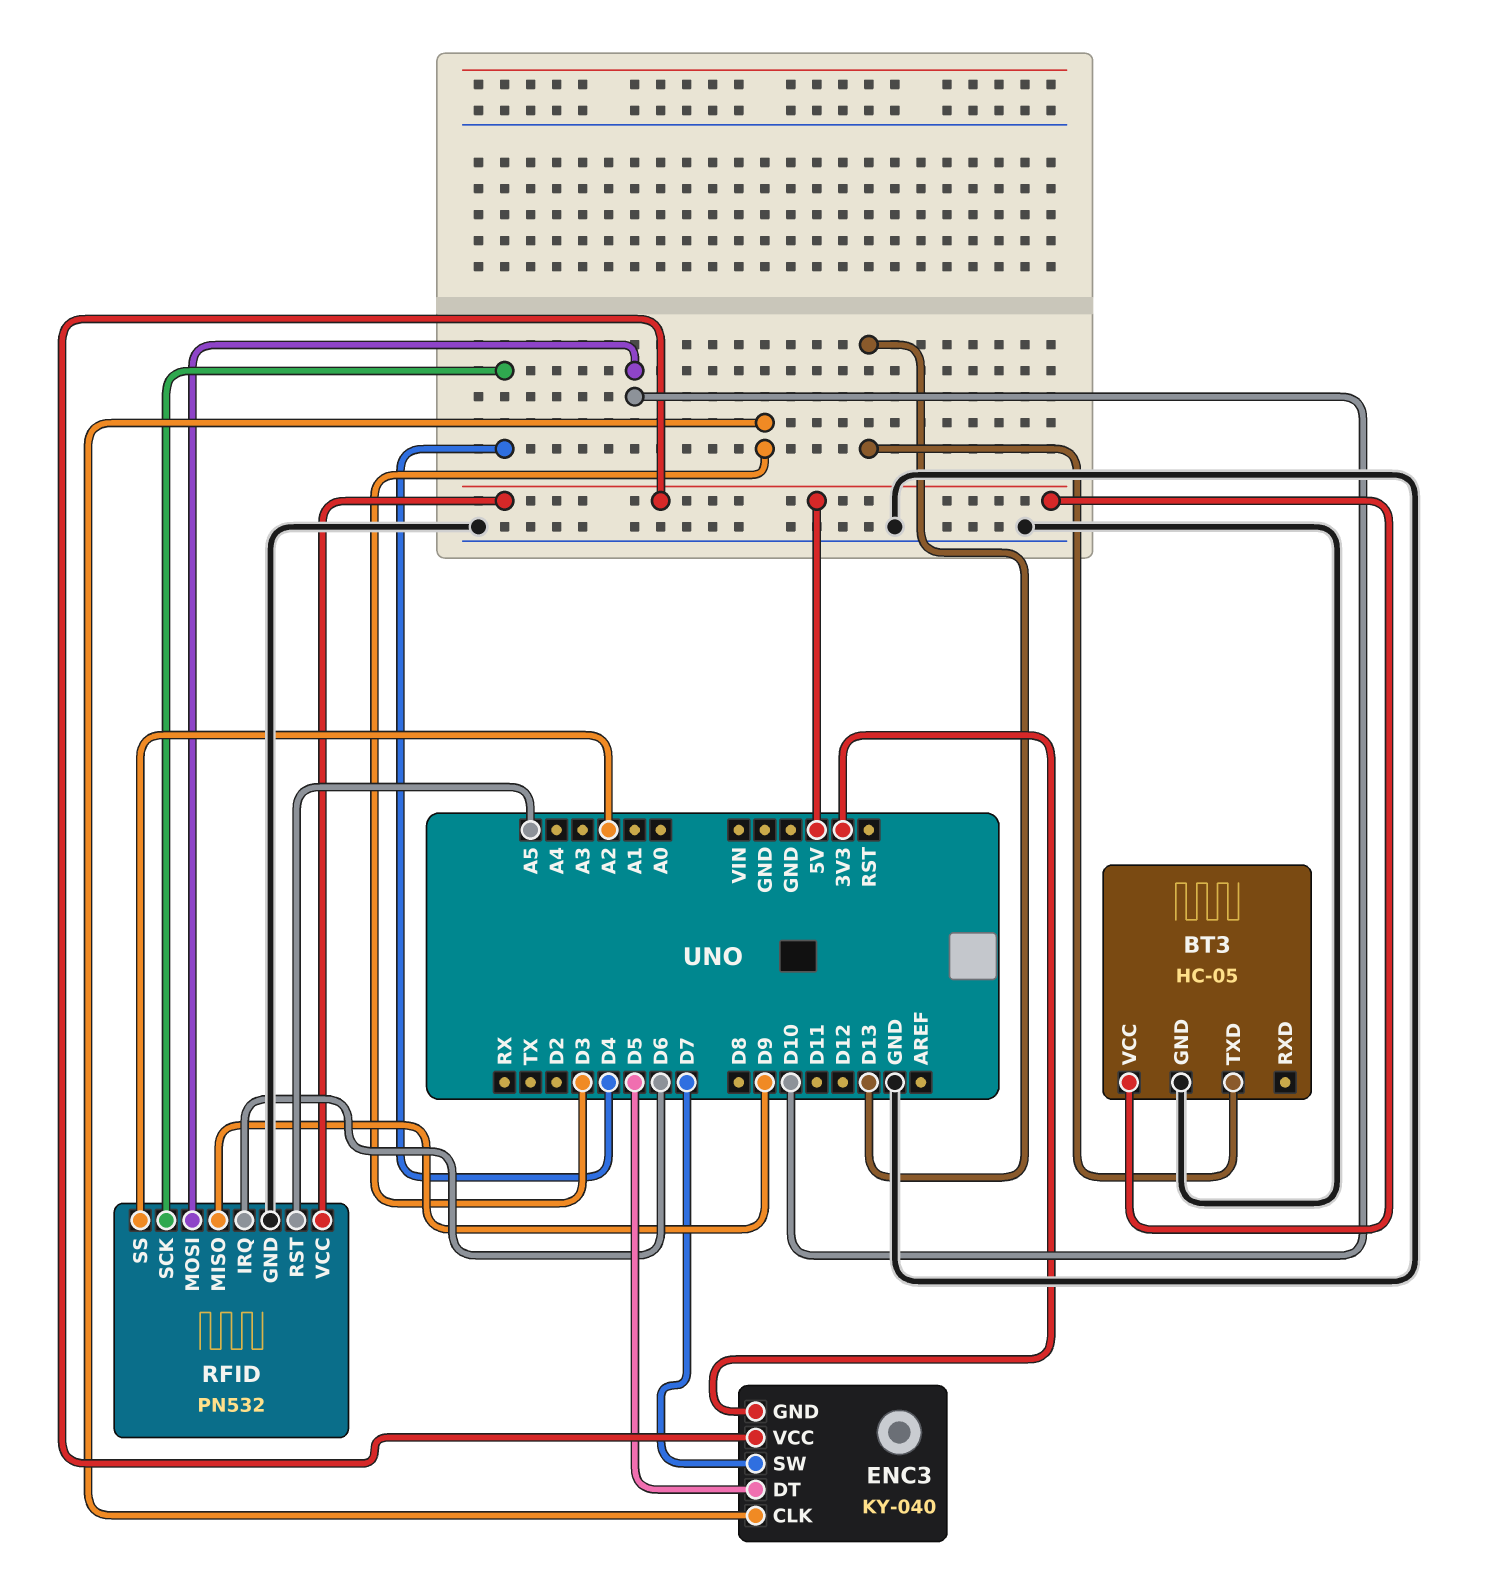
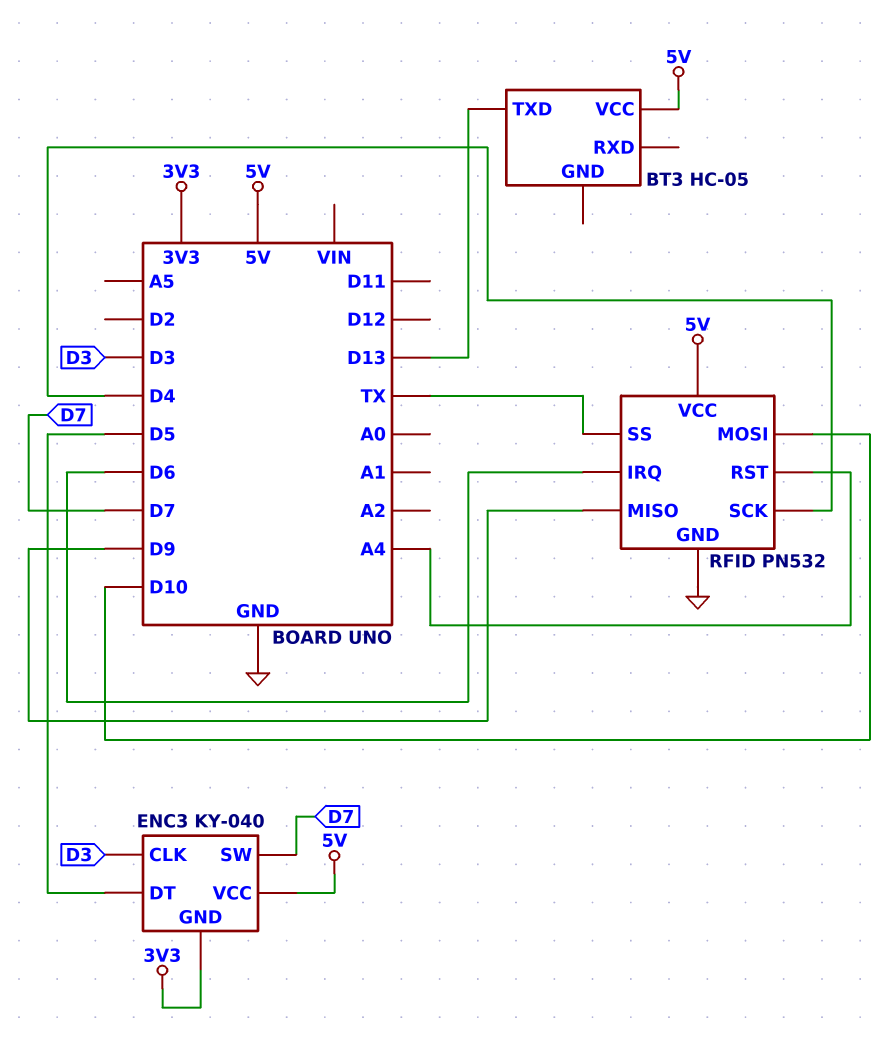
BT3 pin GND: GND -> none
RFID pin RST: A5 -> A4
RFID pin SS: A2 -> TX

